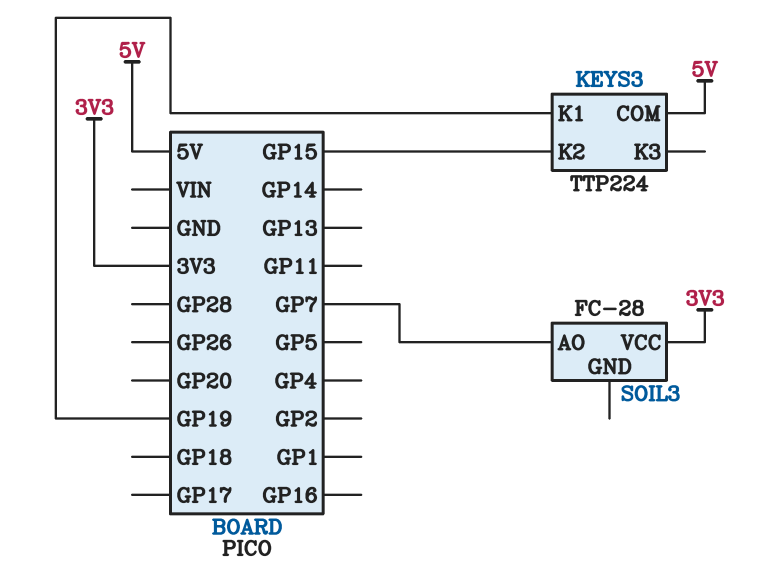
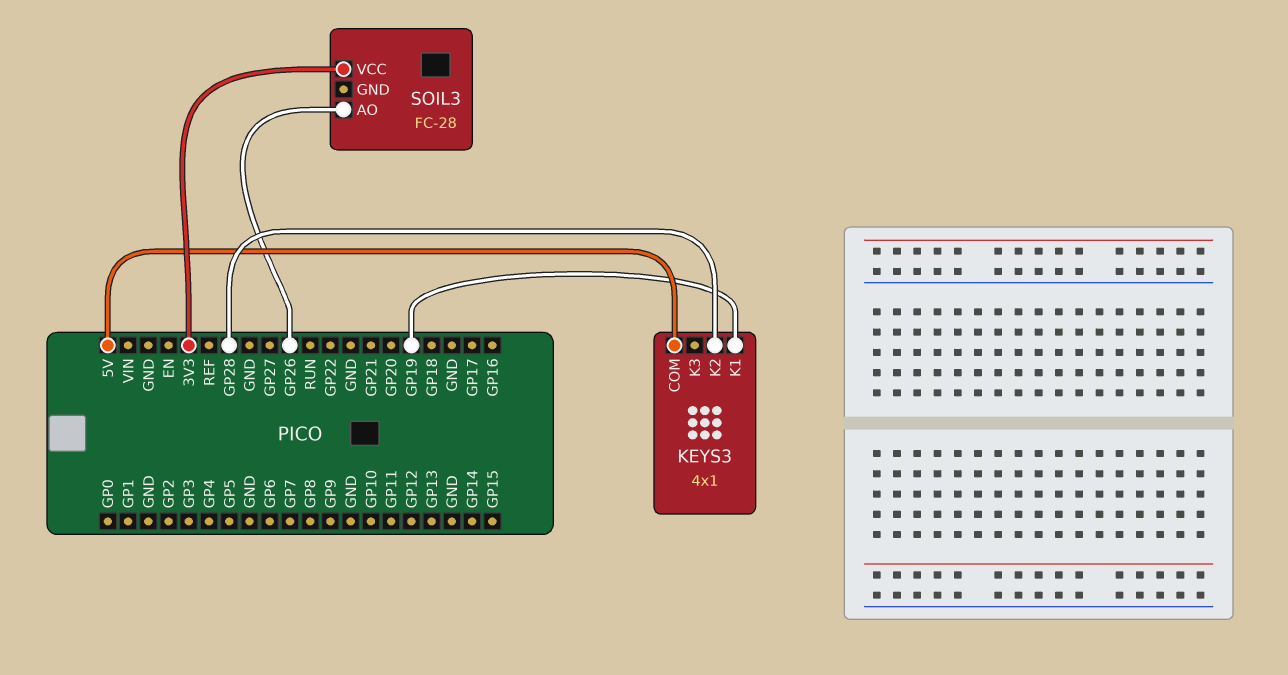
KEYS3: TTP224 -> 4x1
KEYS3 pin K2: GP15 -> GP28
SOIL3 pin AO: GP7 -> GP26

